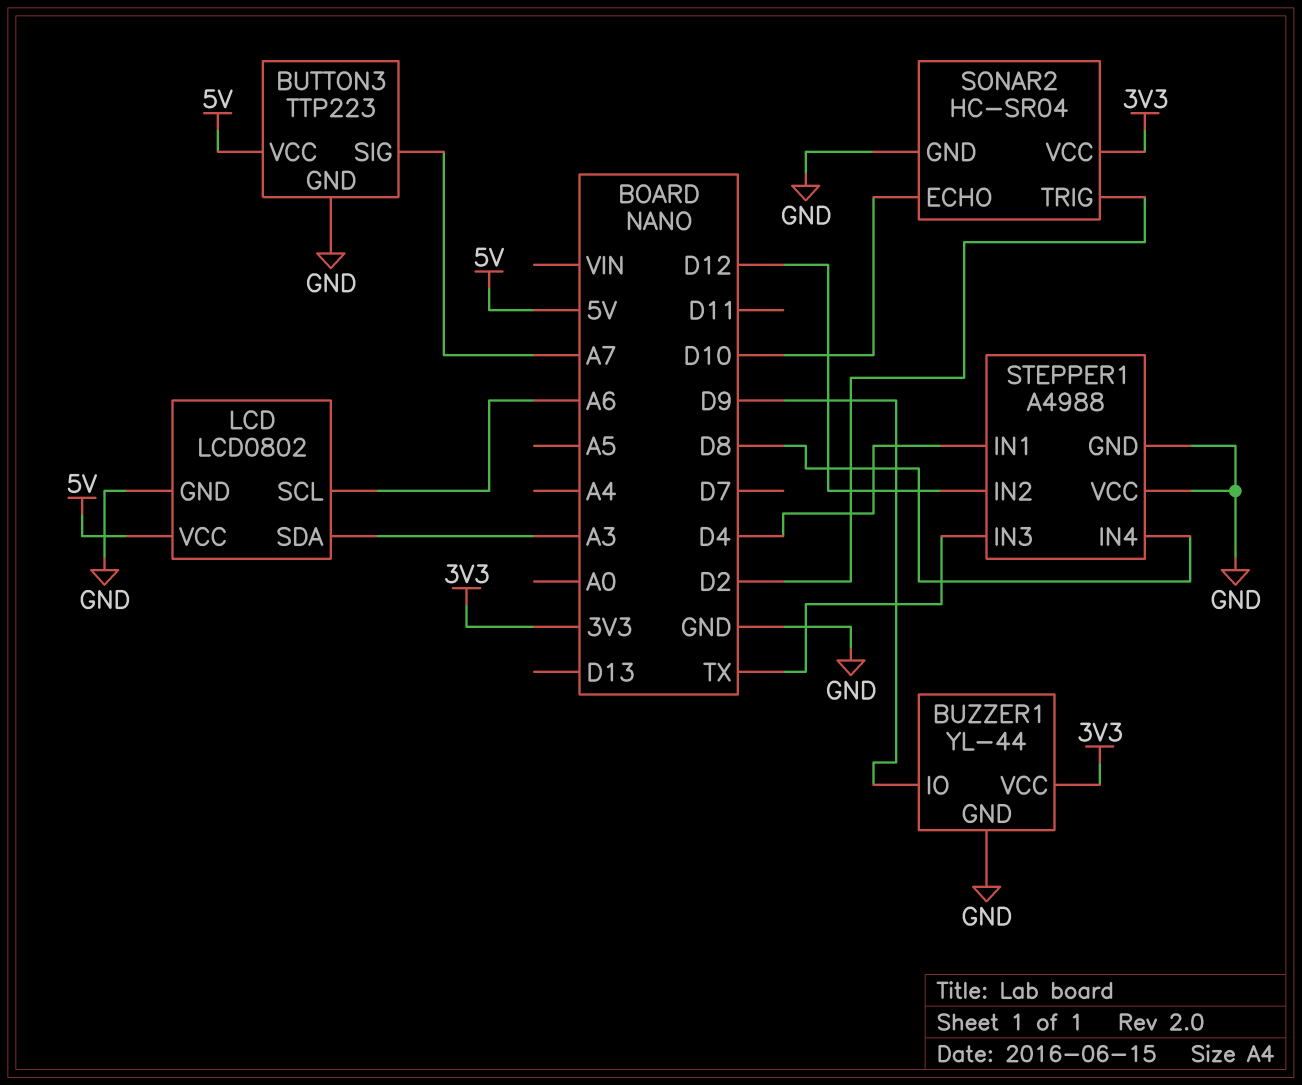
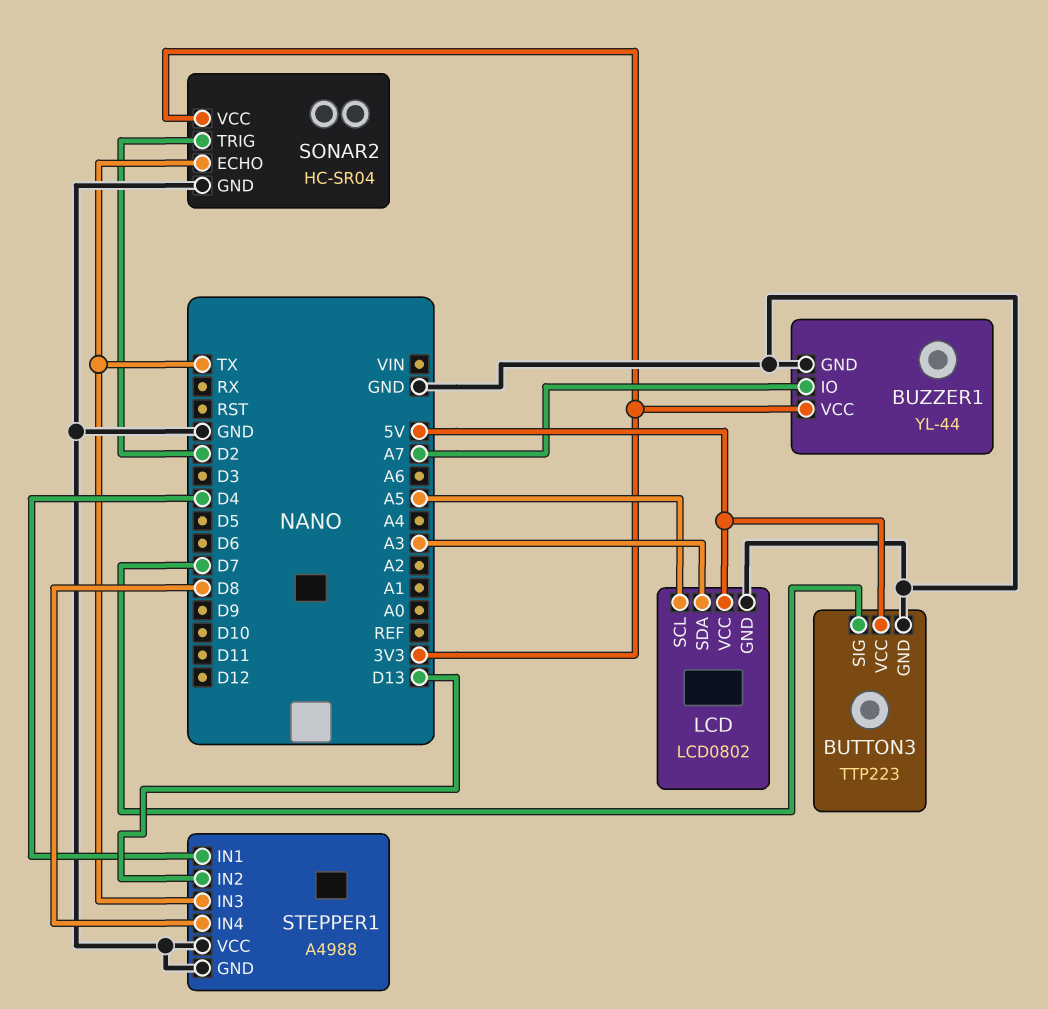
BUTTON3 pin SIG: A7 -> D7
BUZZER1 pin IO: D9 -> A7
LCD pin SCL: A6 -> A5
SONAR2 pin ECHO: D10 -> TX
STEPPER1 pin IN2: D12 -> D13

